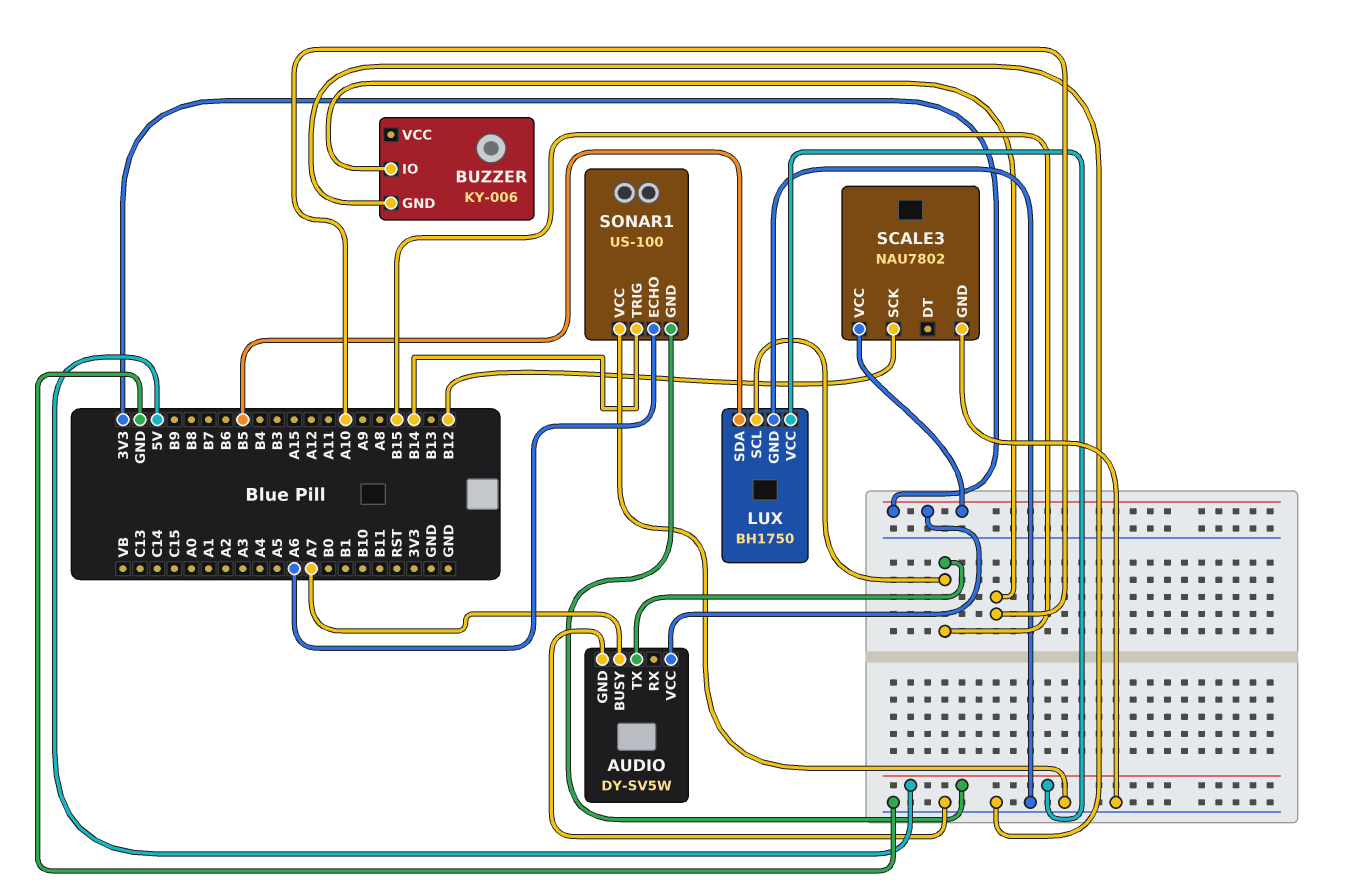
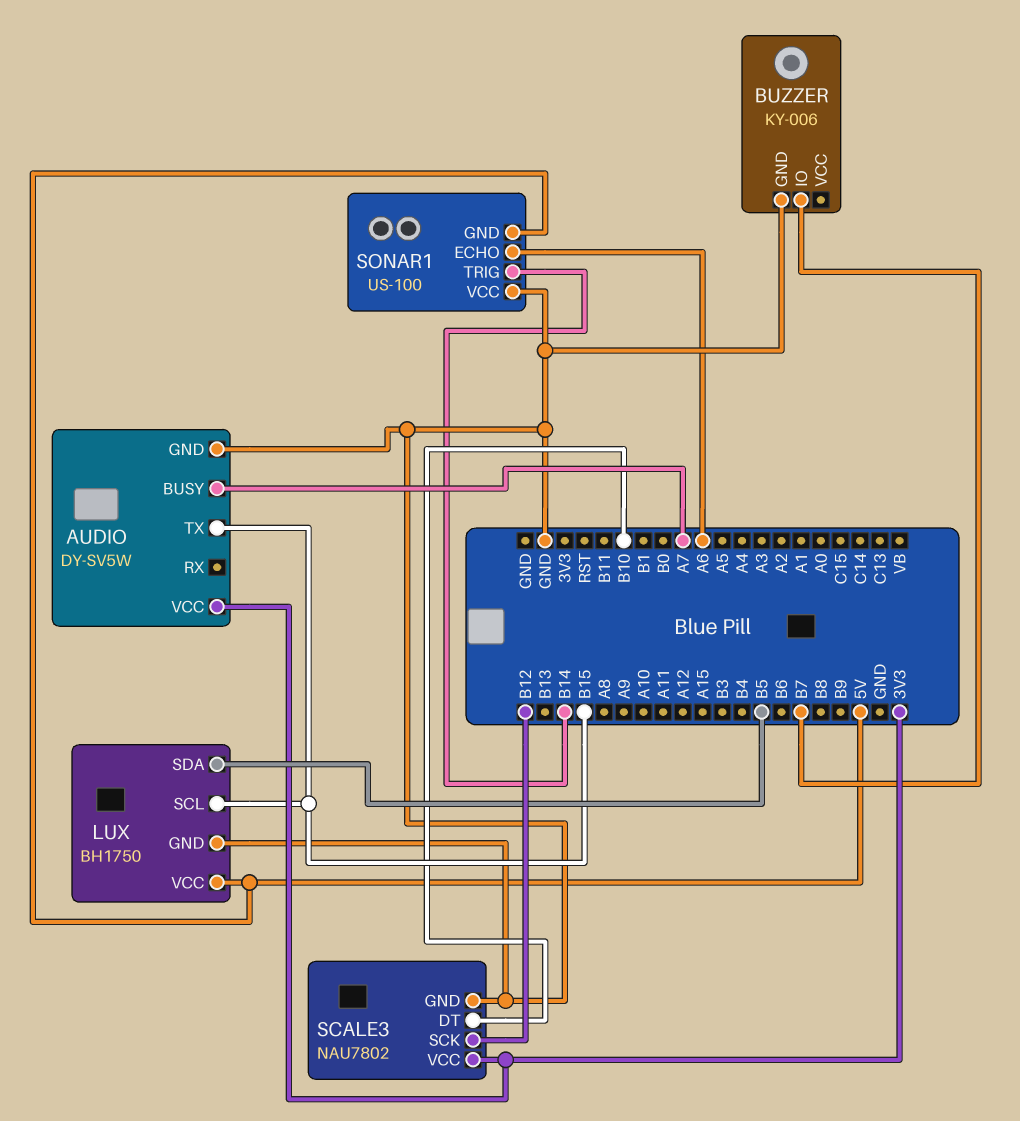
BUZZER pin IO: A10 -> B7
SCALE3 pin DT: none -> B10

